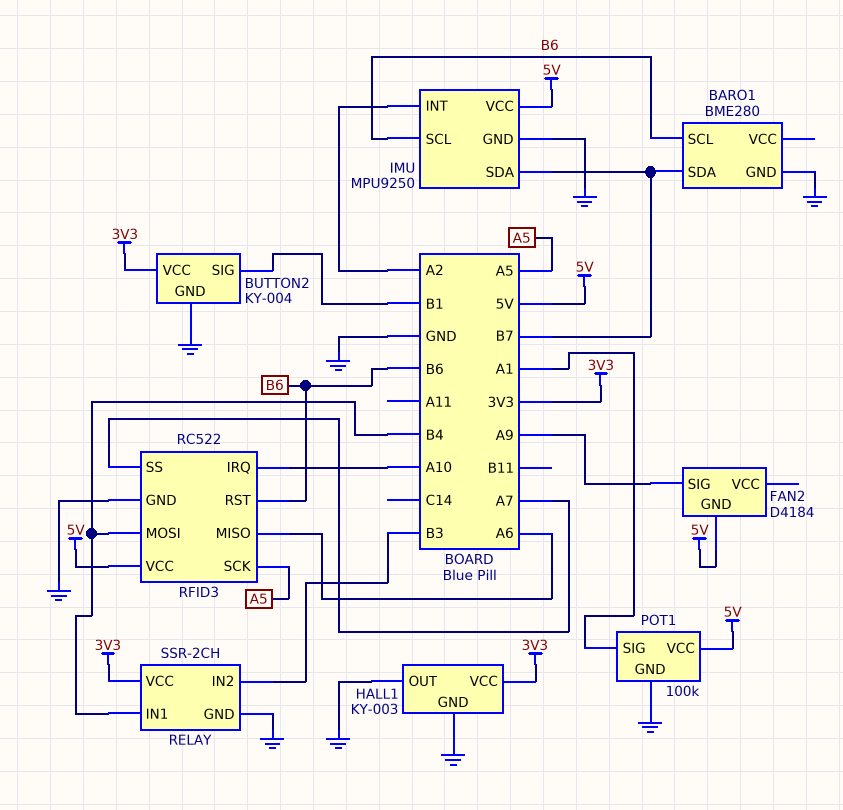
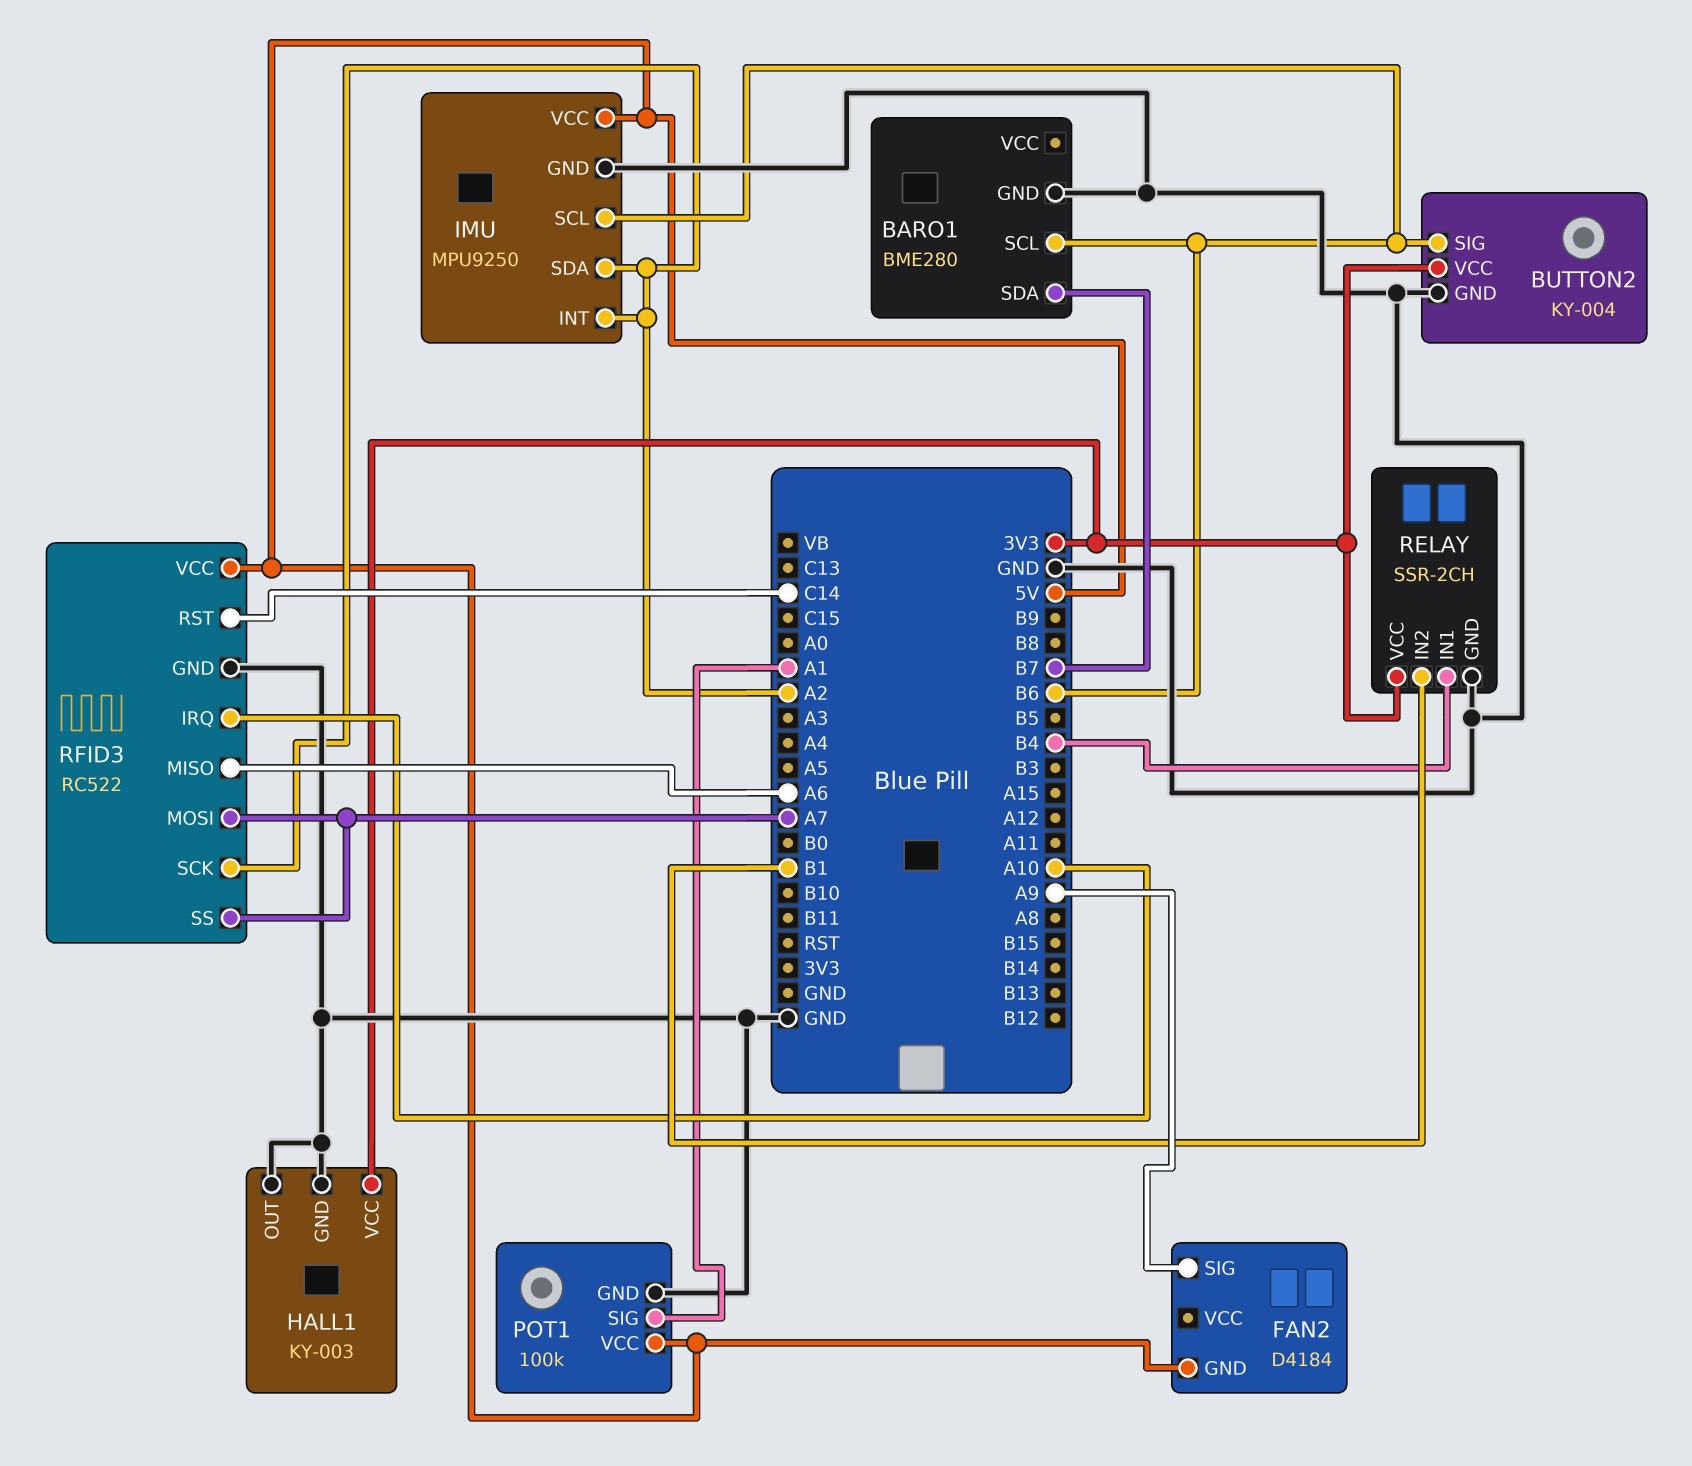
BUTTON2 pin SIG: B1 -> B6
IMU pin SDA: B7 -> A2
RELAY pin IN2: B3 -> B1
RFID3 pin MOSI: B4 -> A7
RFID3 pin RST: B6 -> C14
RFID3 pin SCK: A5 -> A2

